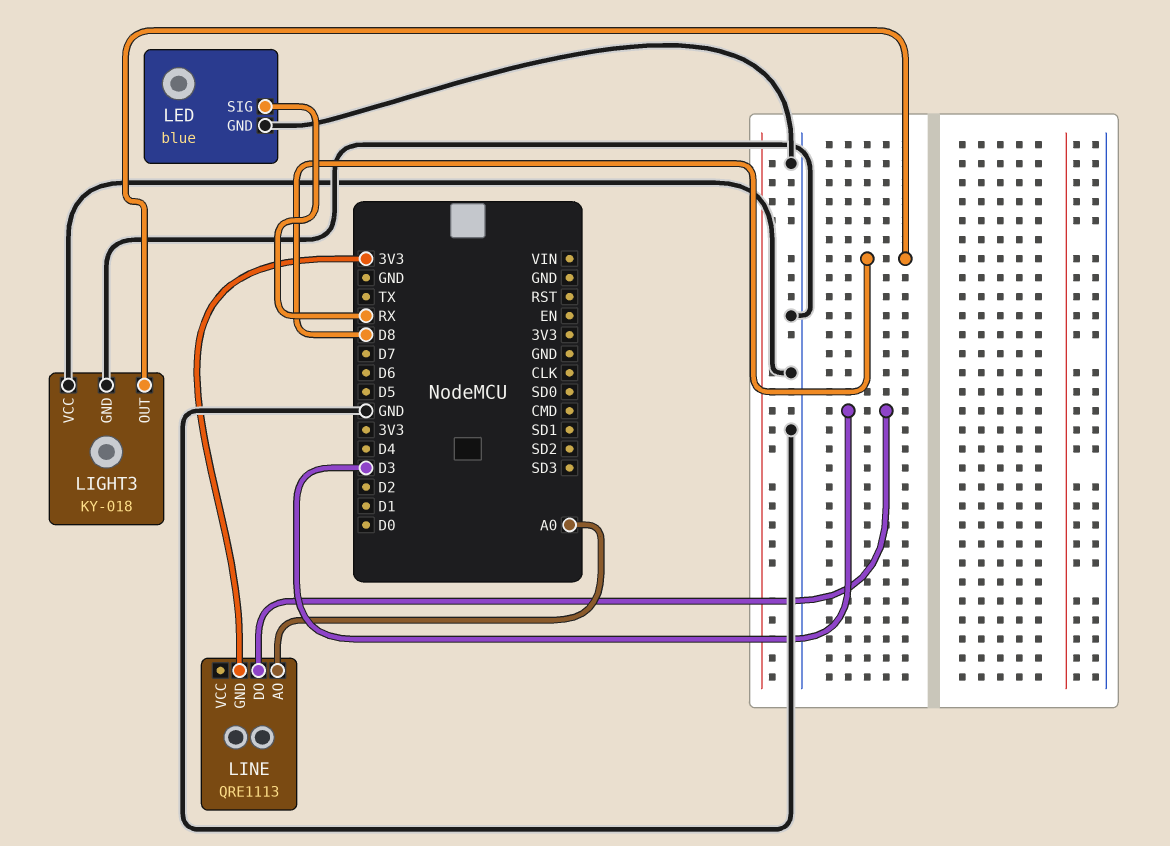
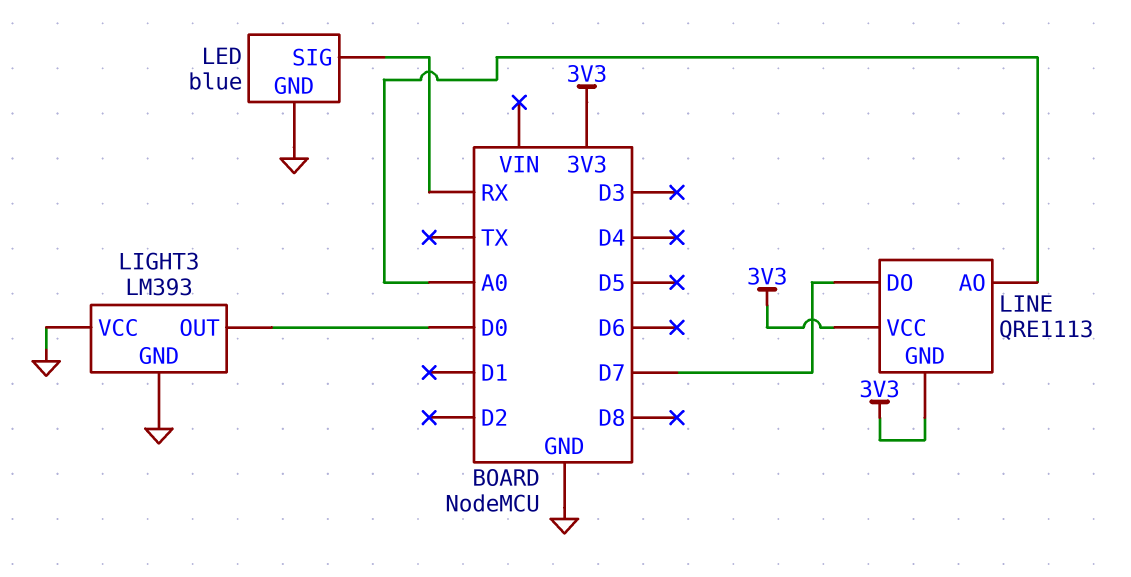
LIGHT3: KY-018 -> LM393
LIGHT3 pin OUT: D8 -> D0
LINE pin DO: D3 -> D7
LINE pin VCC: none -> 3V3

